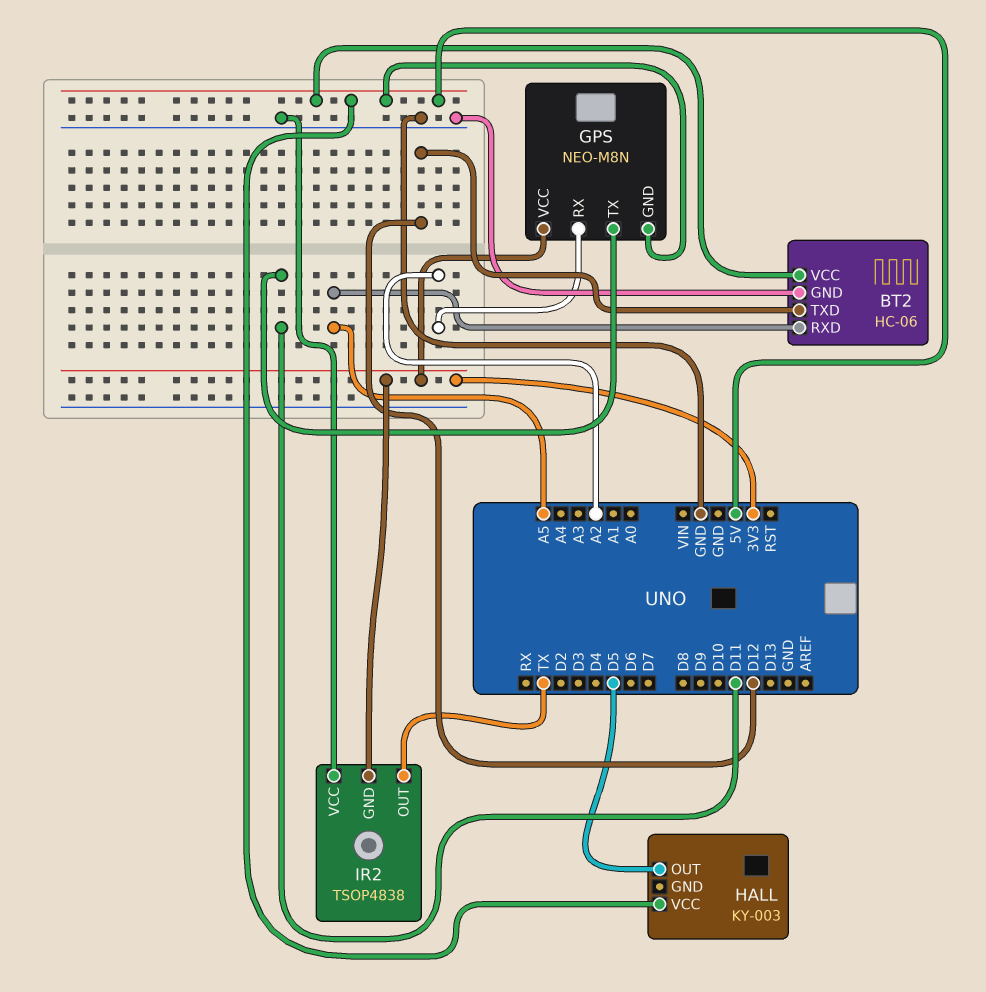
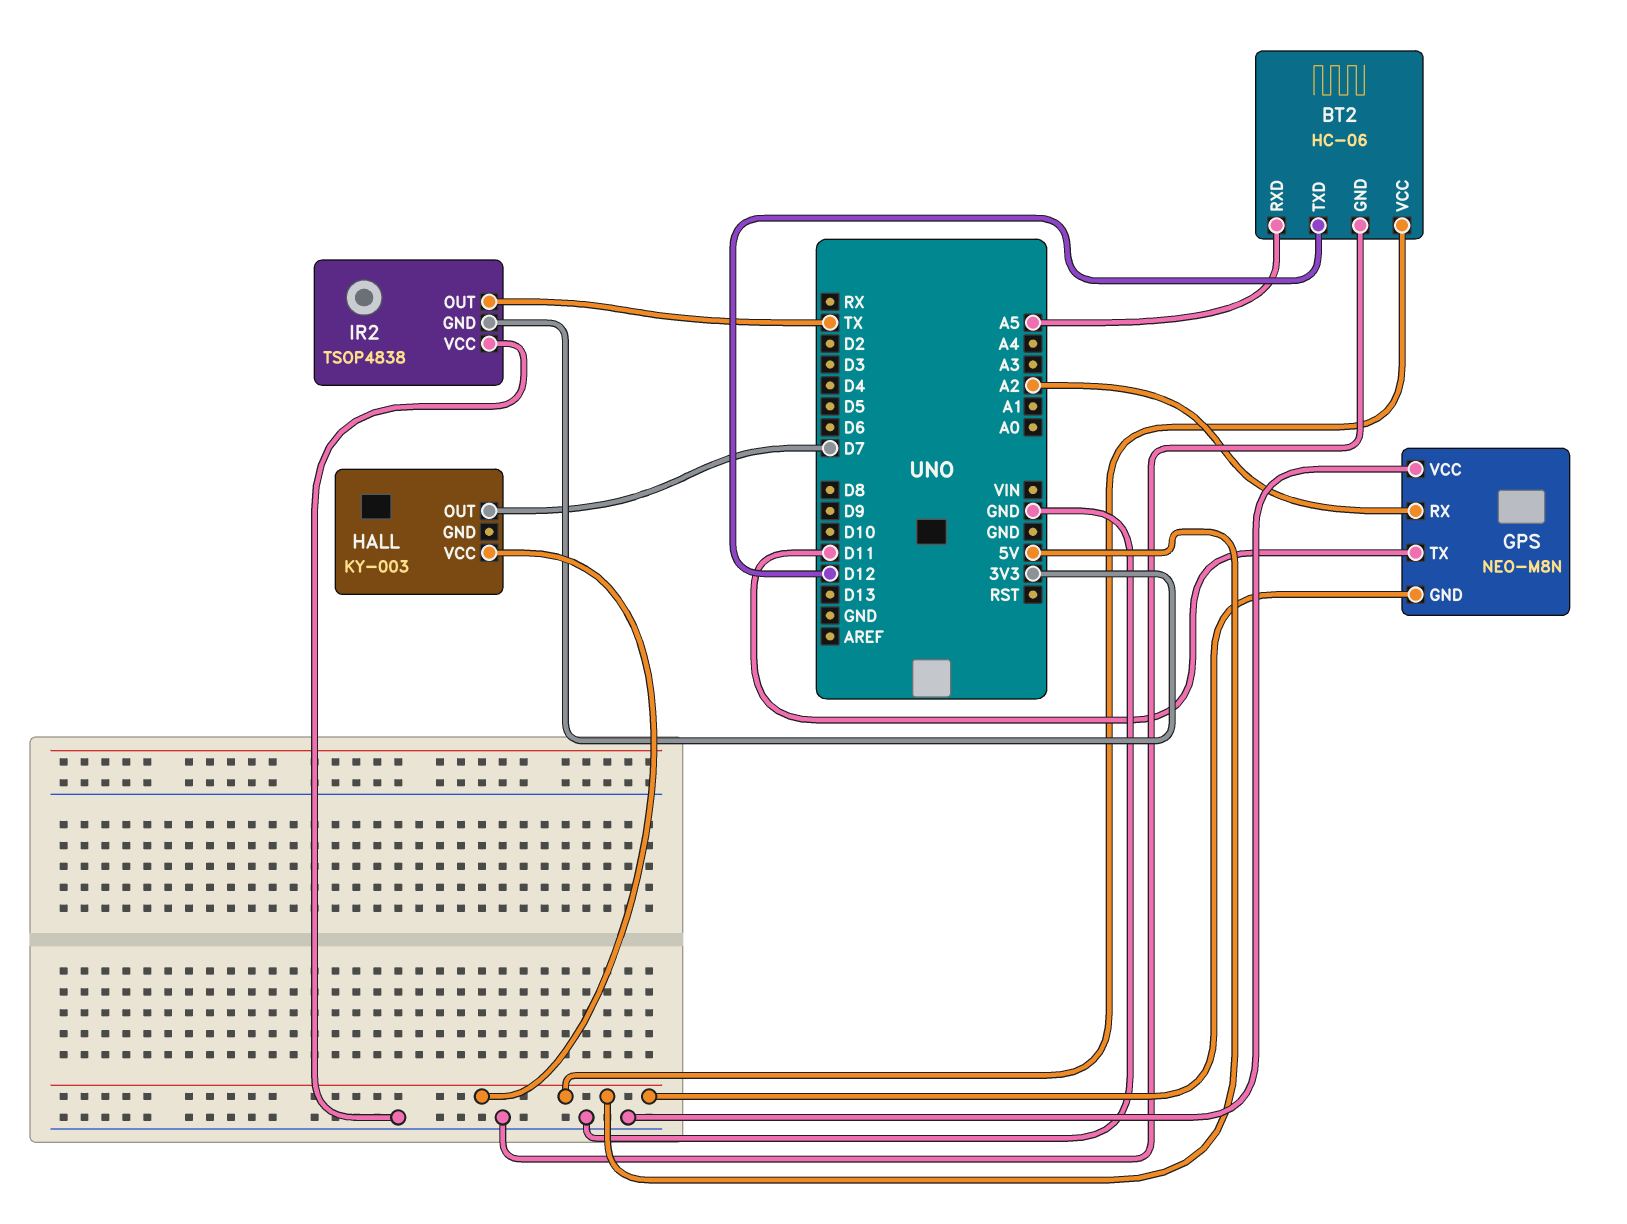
GPS pin VCC: 3V3 -> GND
HALL pin OUT: D5 -> D7

